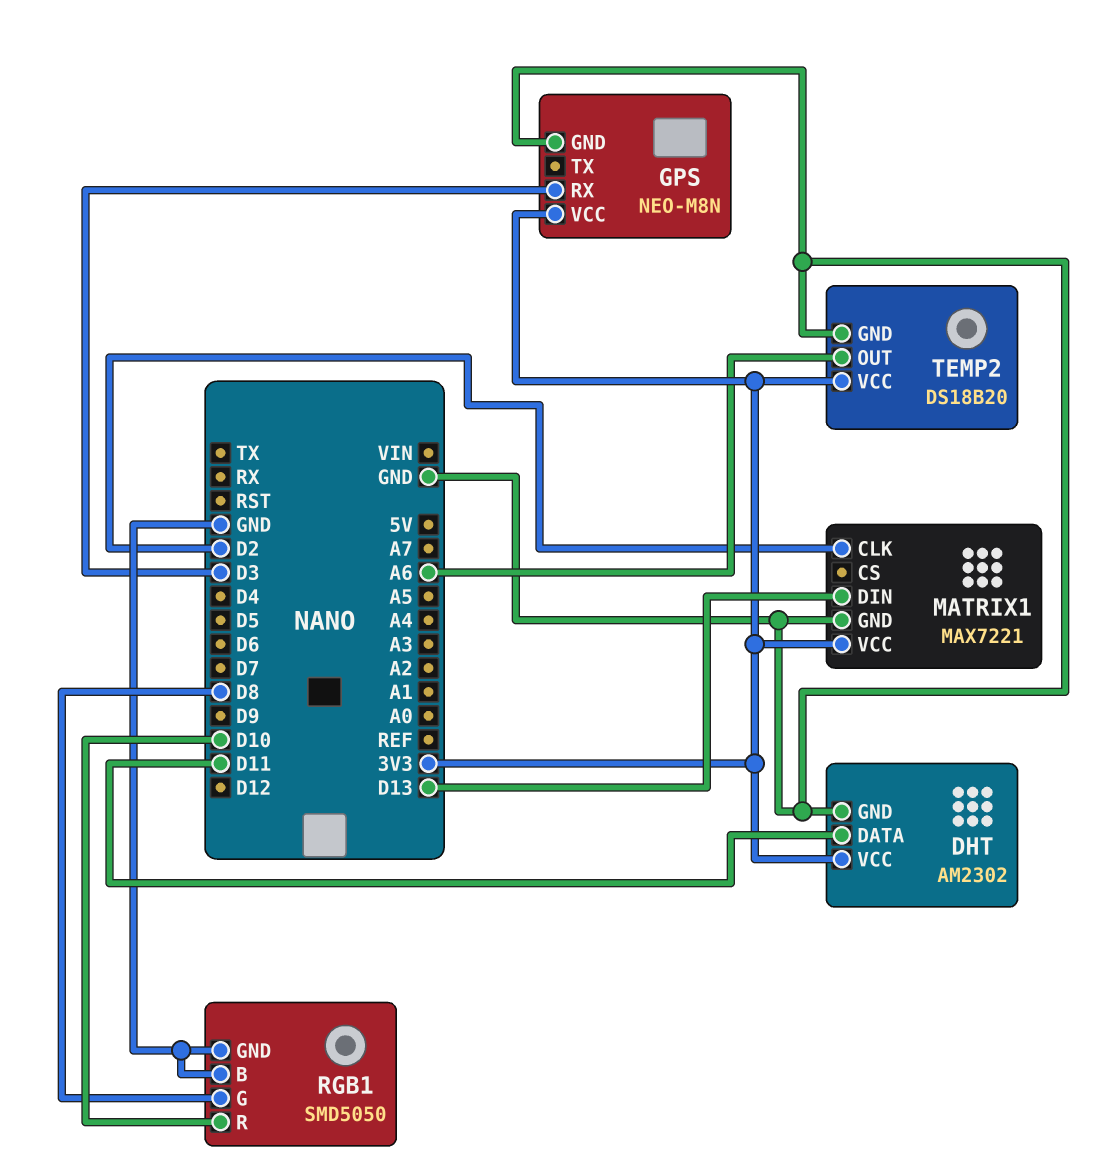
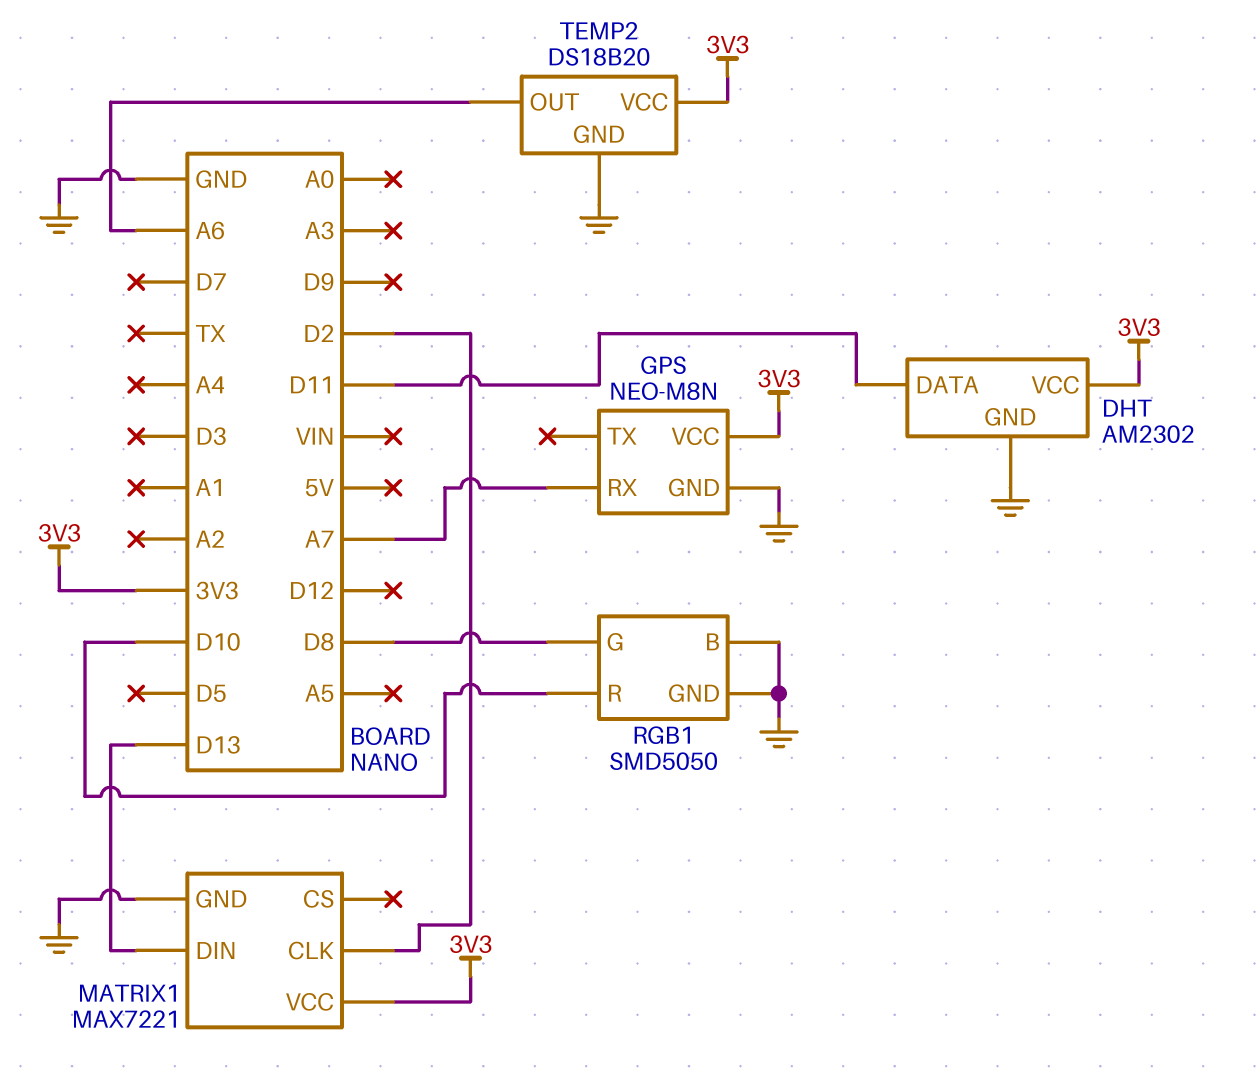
GPS pin RX: D3 -> A7

